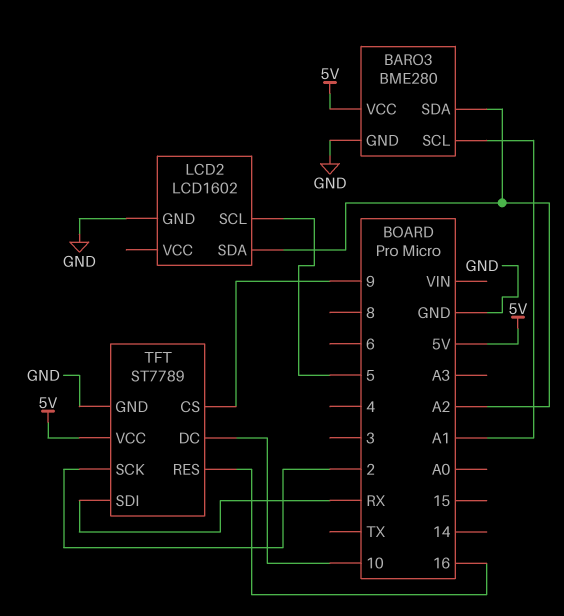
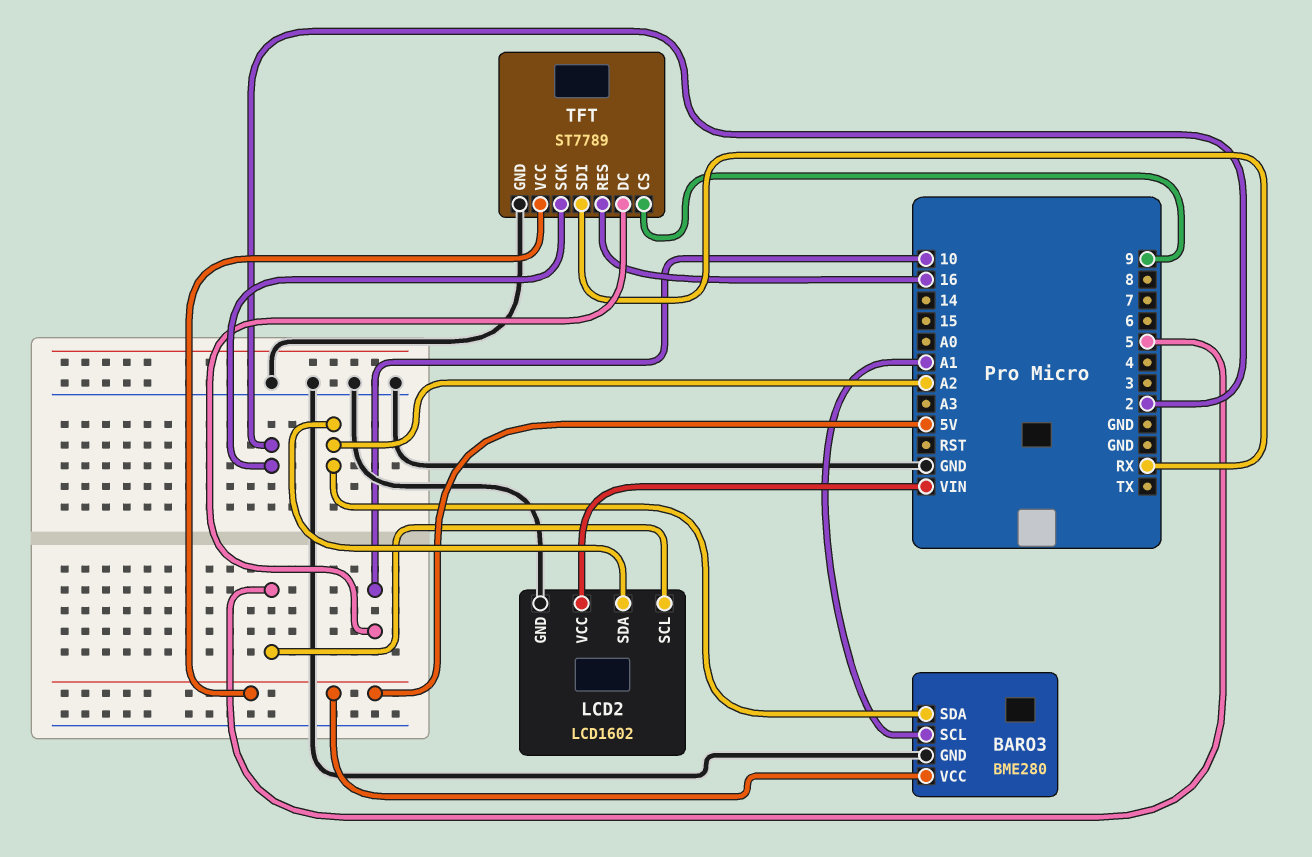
LCD2 pin VCC: none -> VIN

